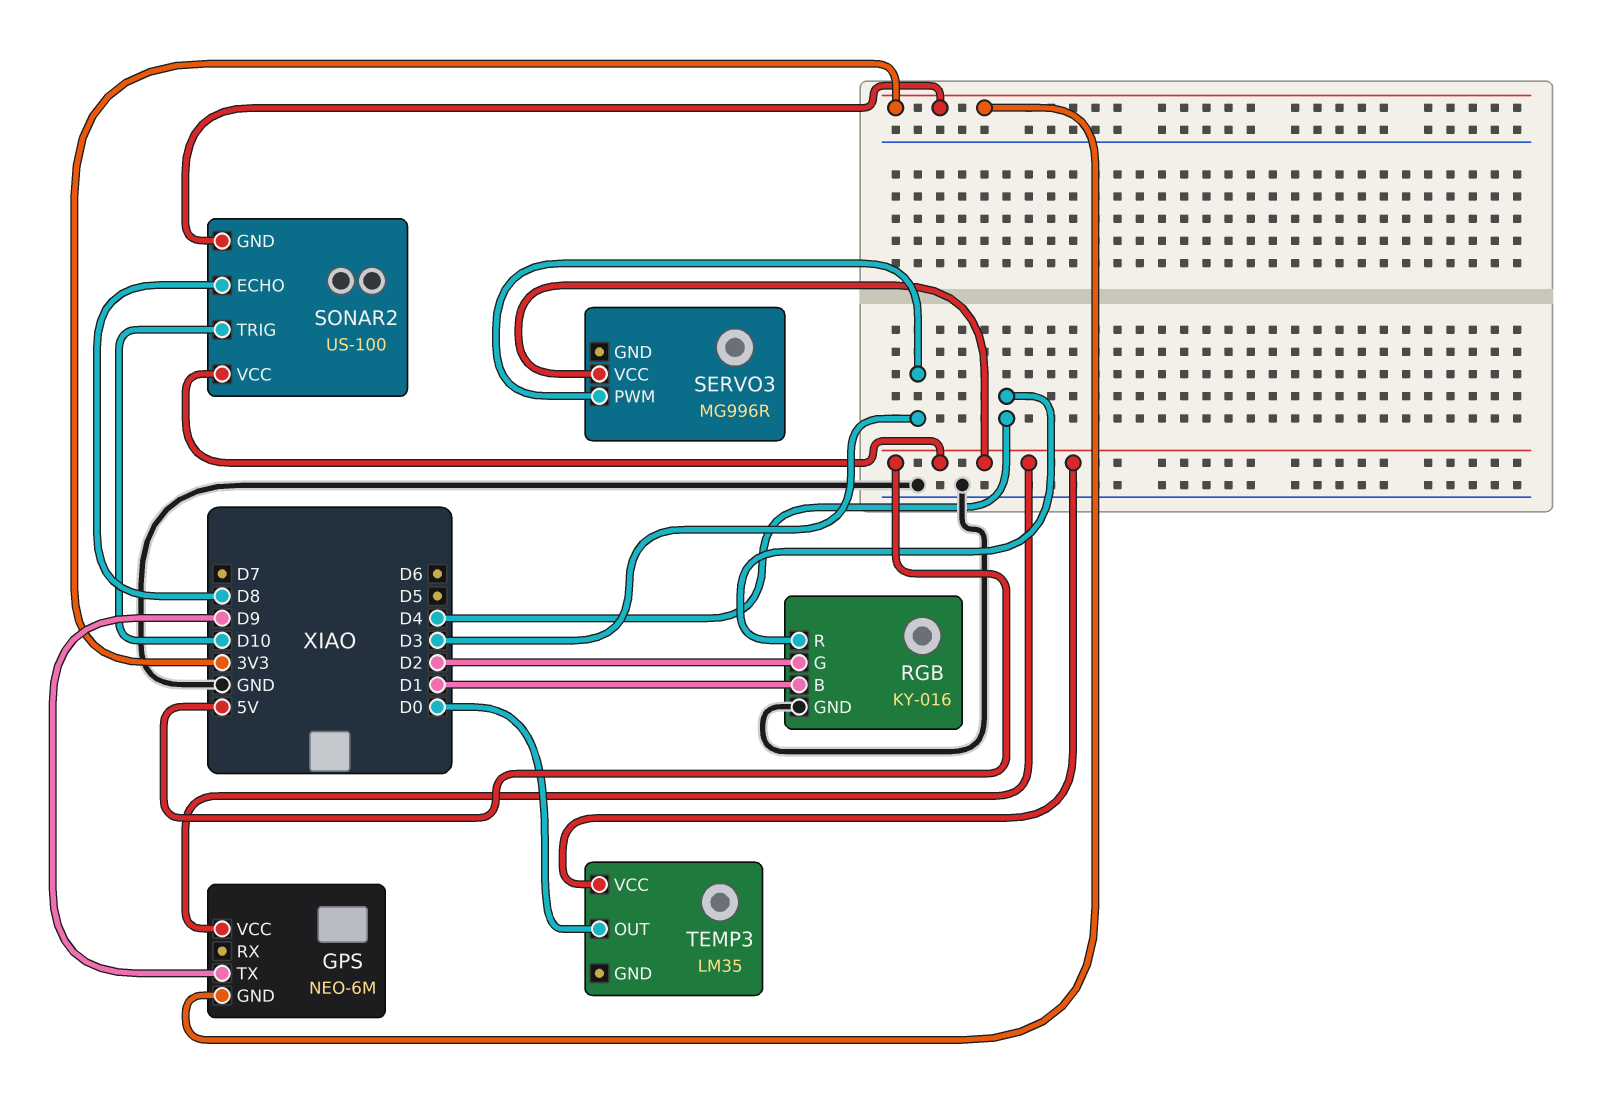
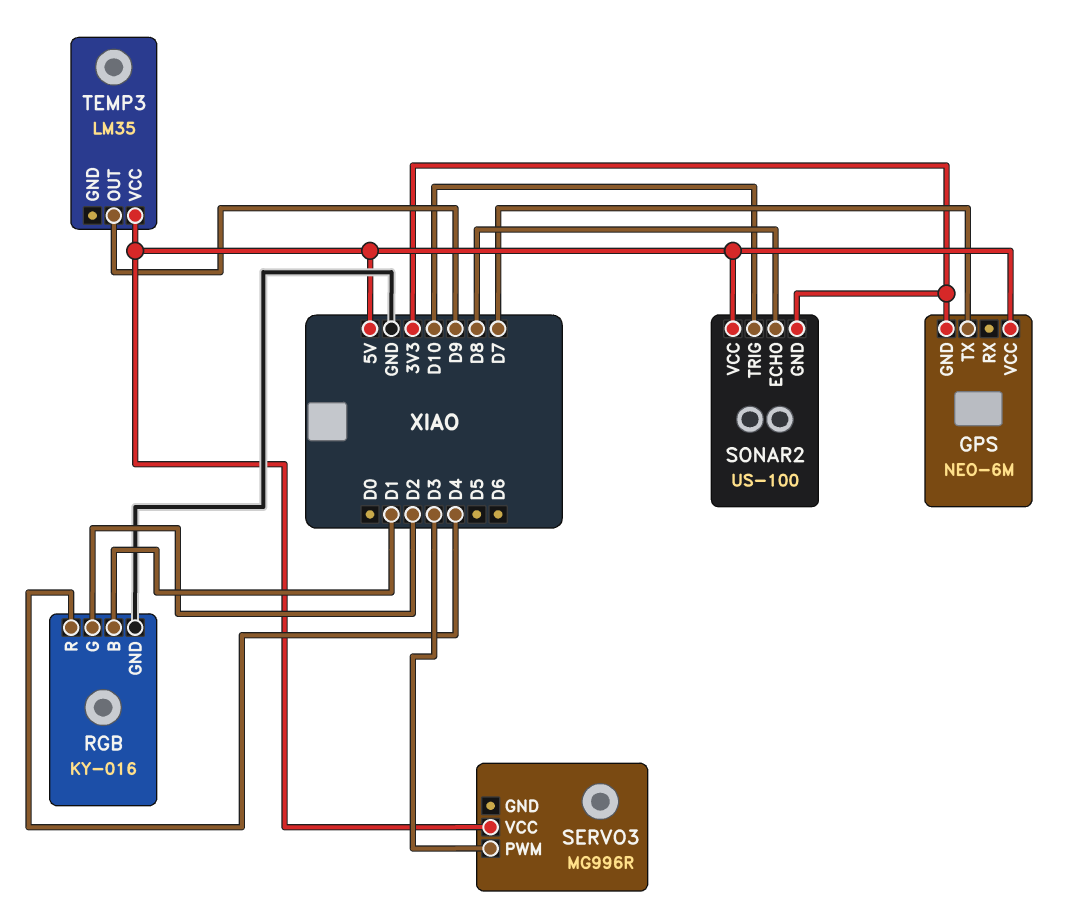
GPS pin TX: D9 -> D7
TEMP3 pin OUT: D0 -> D9

